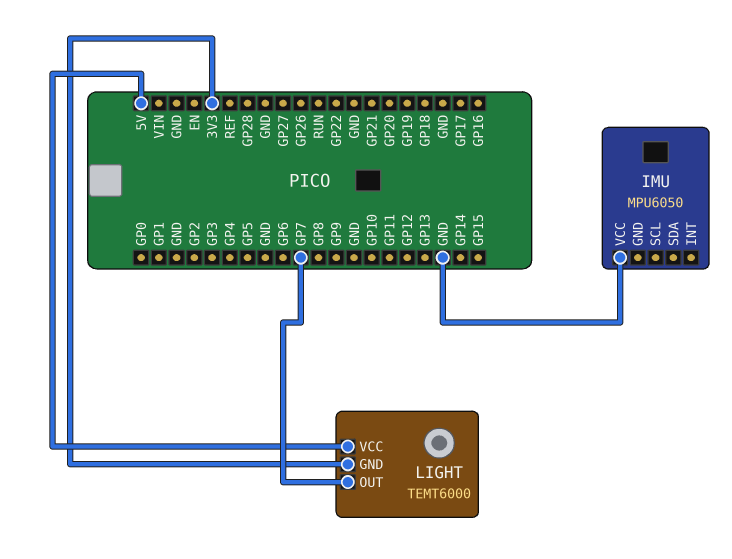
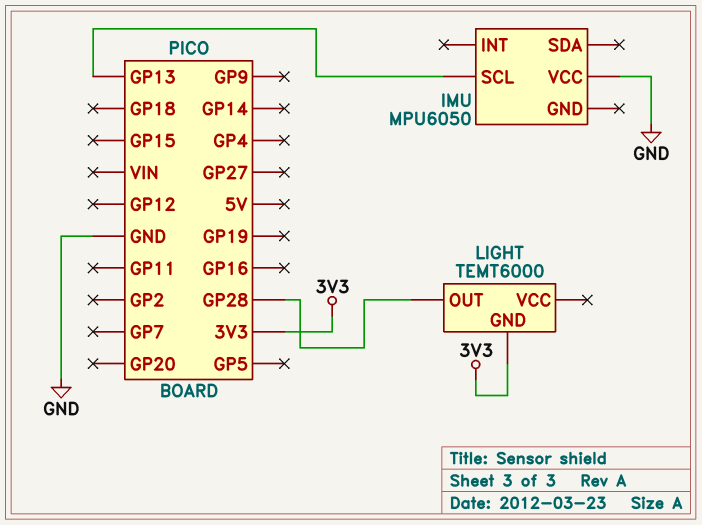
IMU pin SCL: none -> GP13
LIGHT pin OUT: GP7 -> GP28
LIGHT pin VCC: 5V -> none

